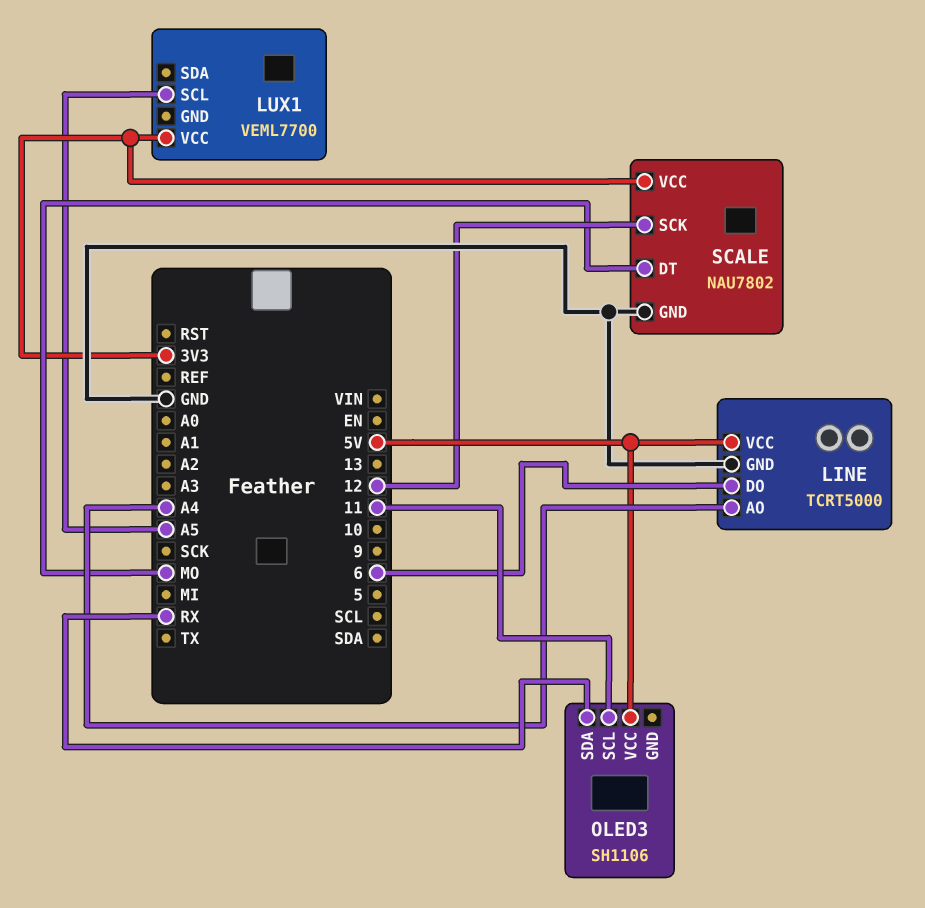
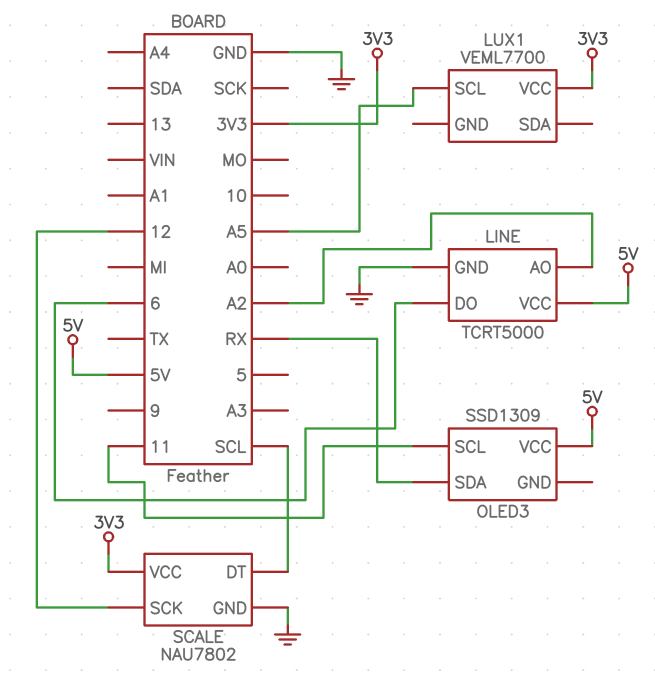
LINE pin AO: A4 -> A2
OLED3: SH1106 -> SSD1309
SCALE pin DT: MO -> SCL

